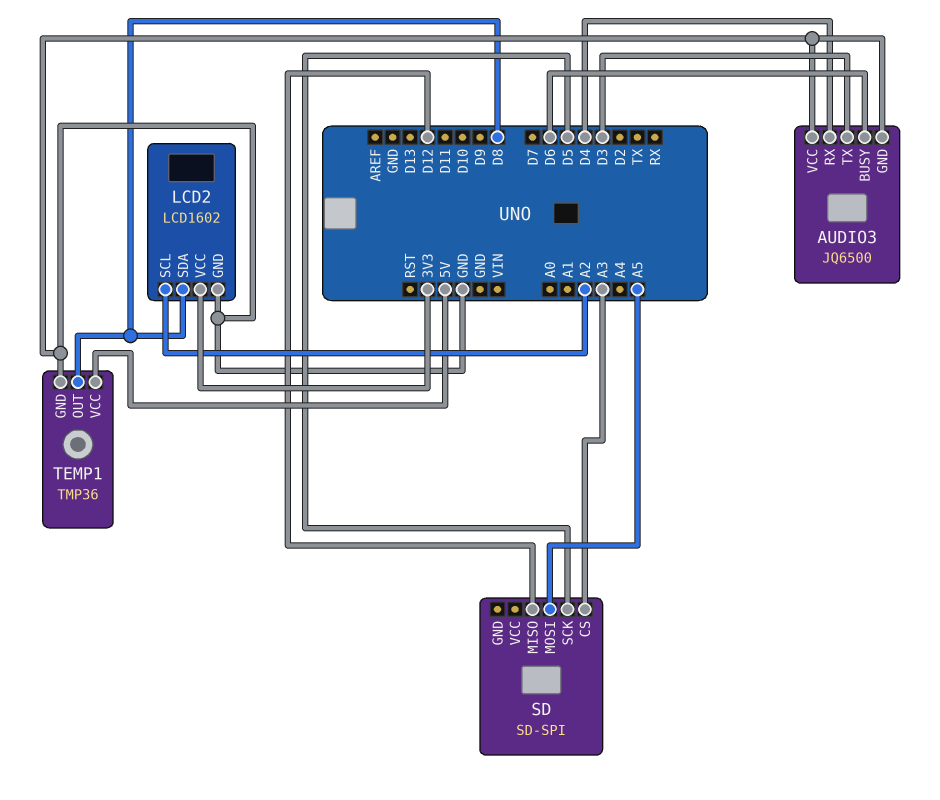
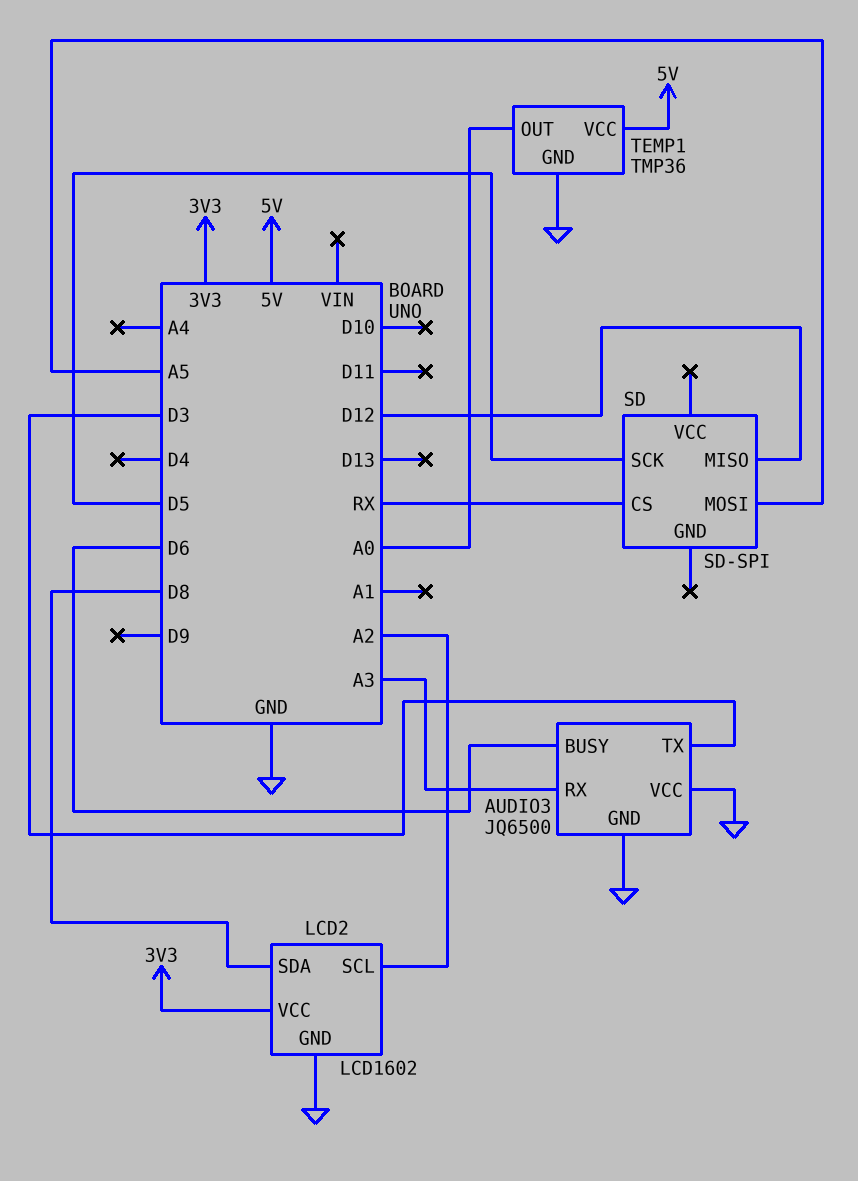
AUDIO3 pin RX: D4 -> A3
SD pin CS: A3 -> RX
TEMP1 pin OUT: D8 -> A0

